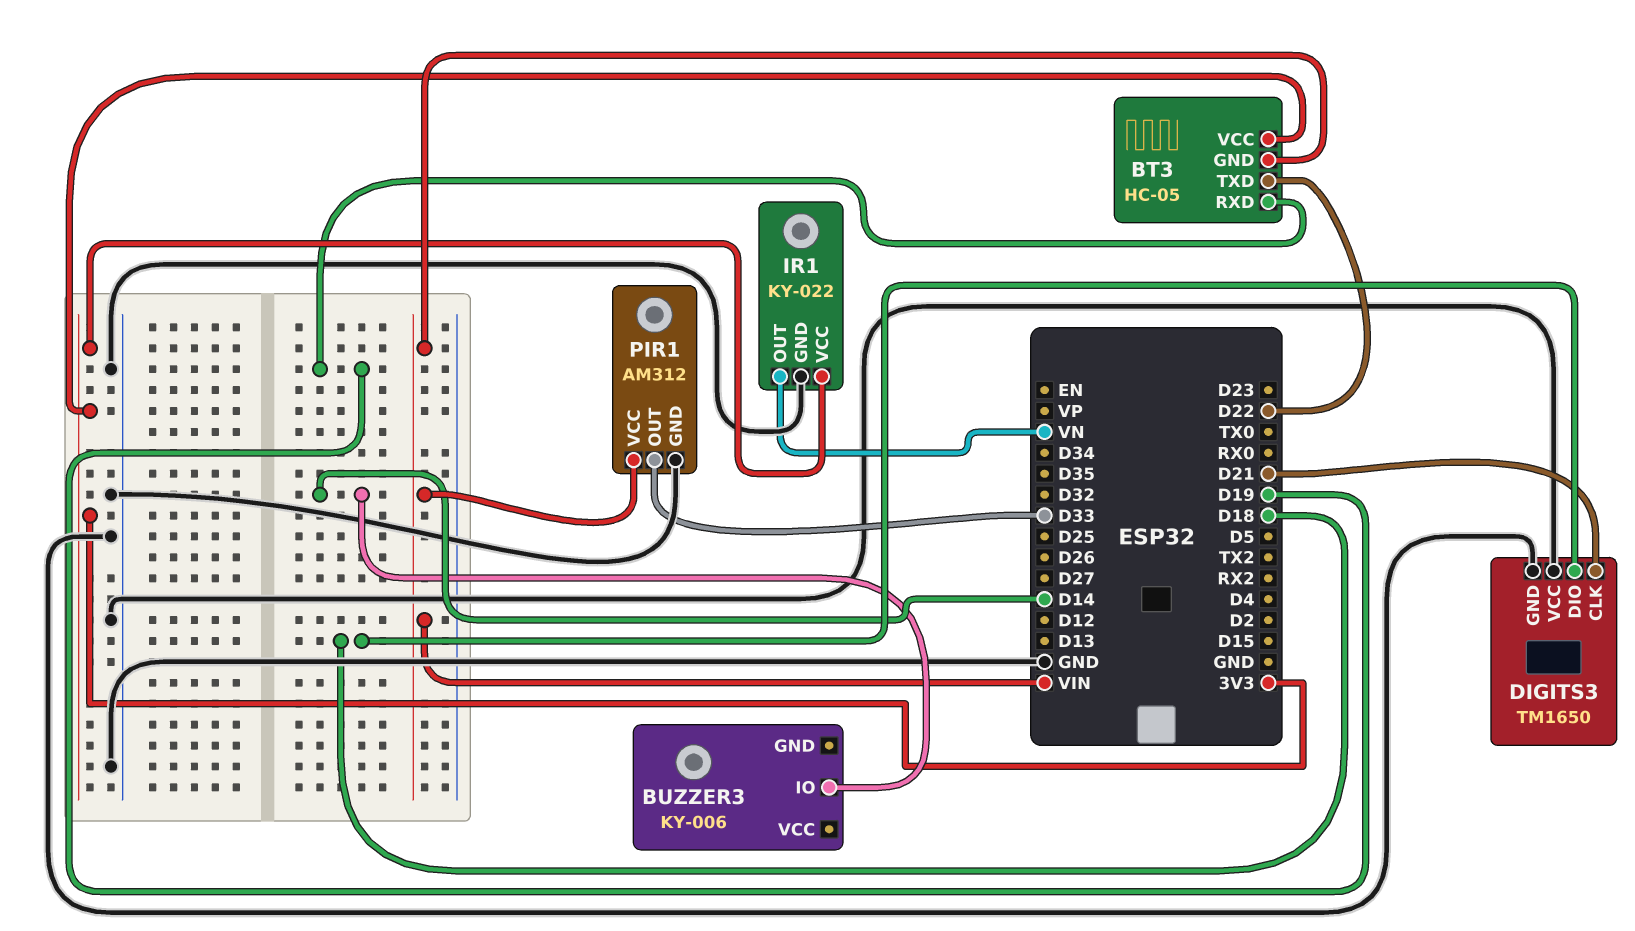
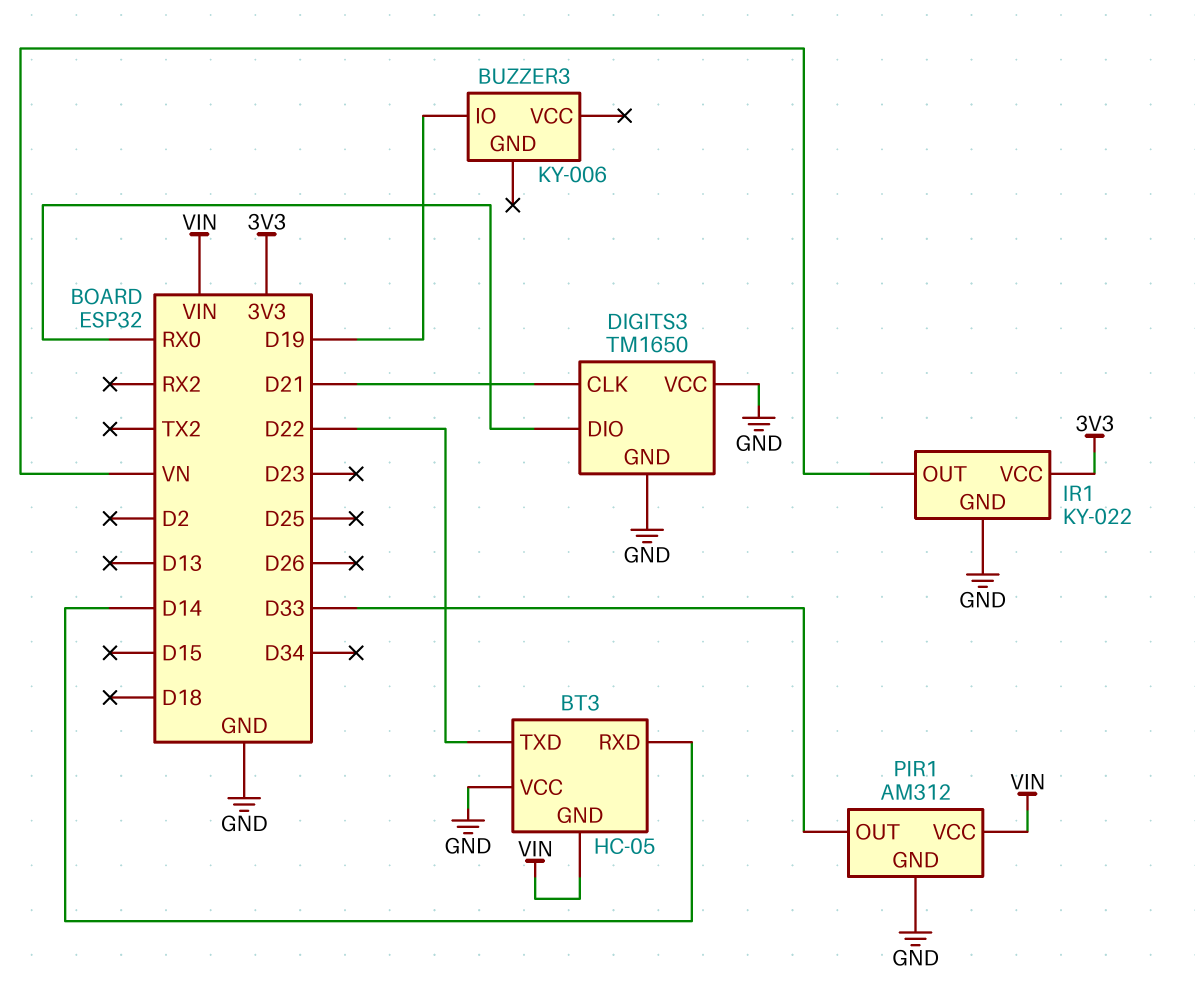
BT3 pin RXD: D19 -> D14
BT3 pin VCC: 3V3 -> GND
BUZZER3 pin IO: D14 -> D19
DIGITS3 pin DIO: D18 -> RX0

